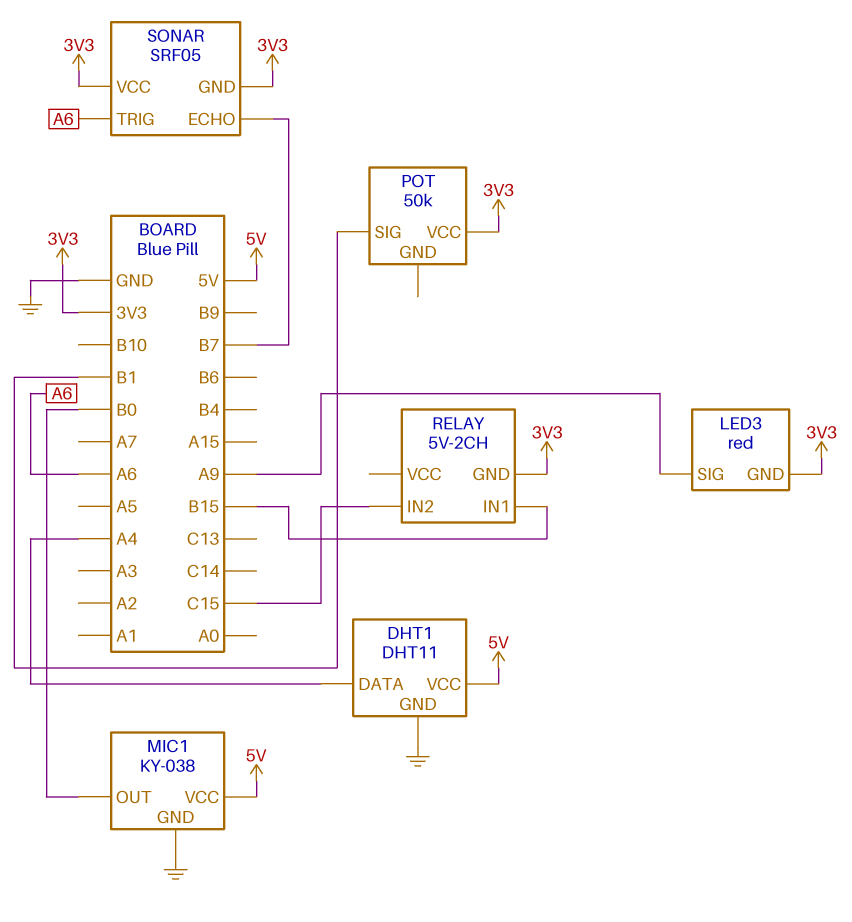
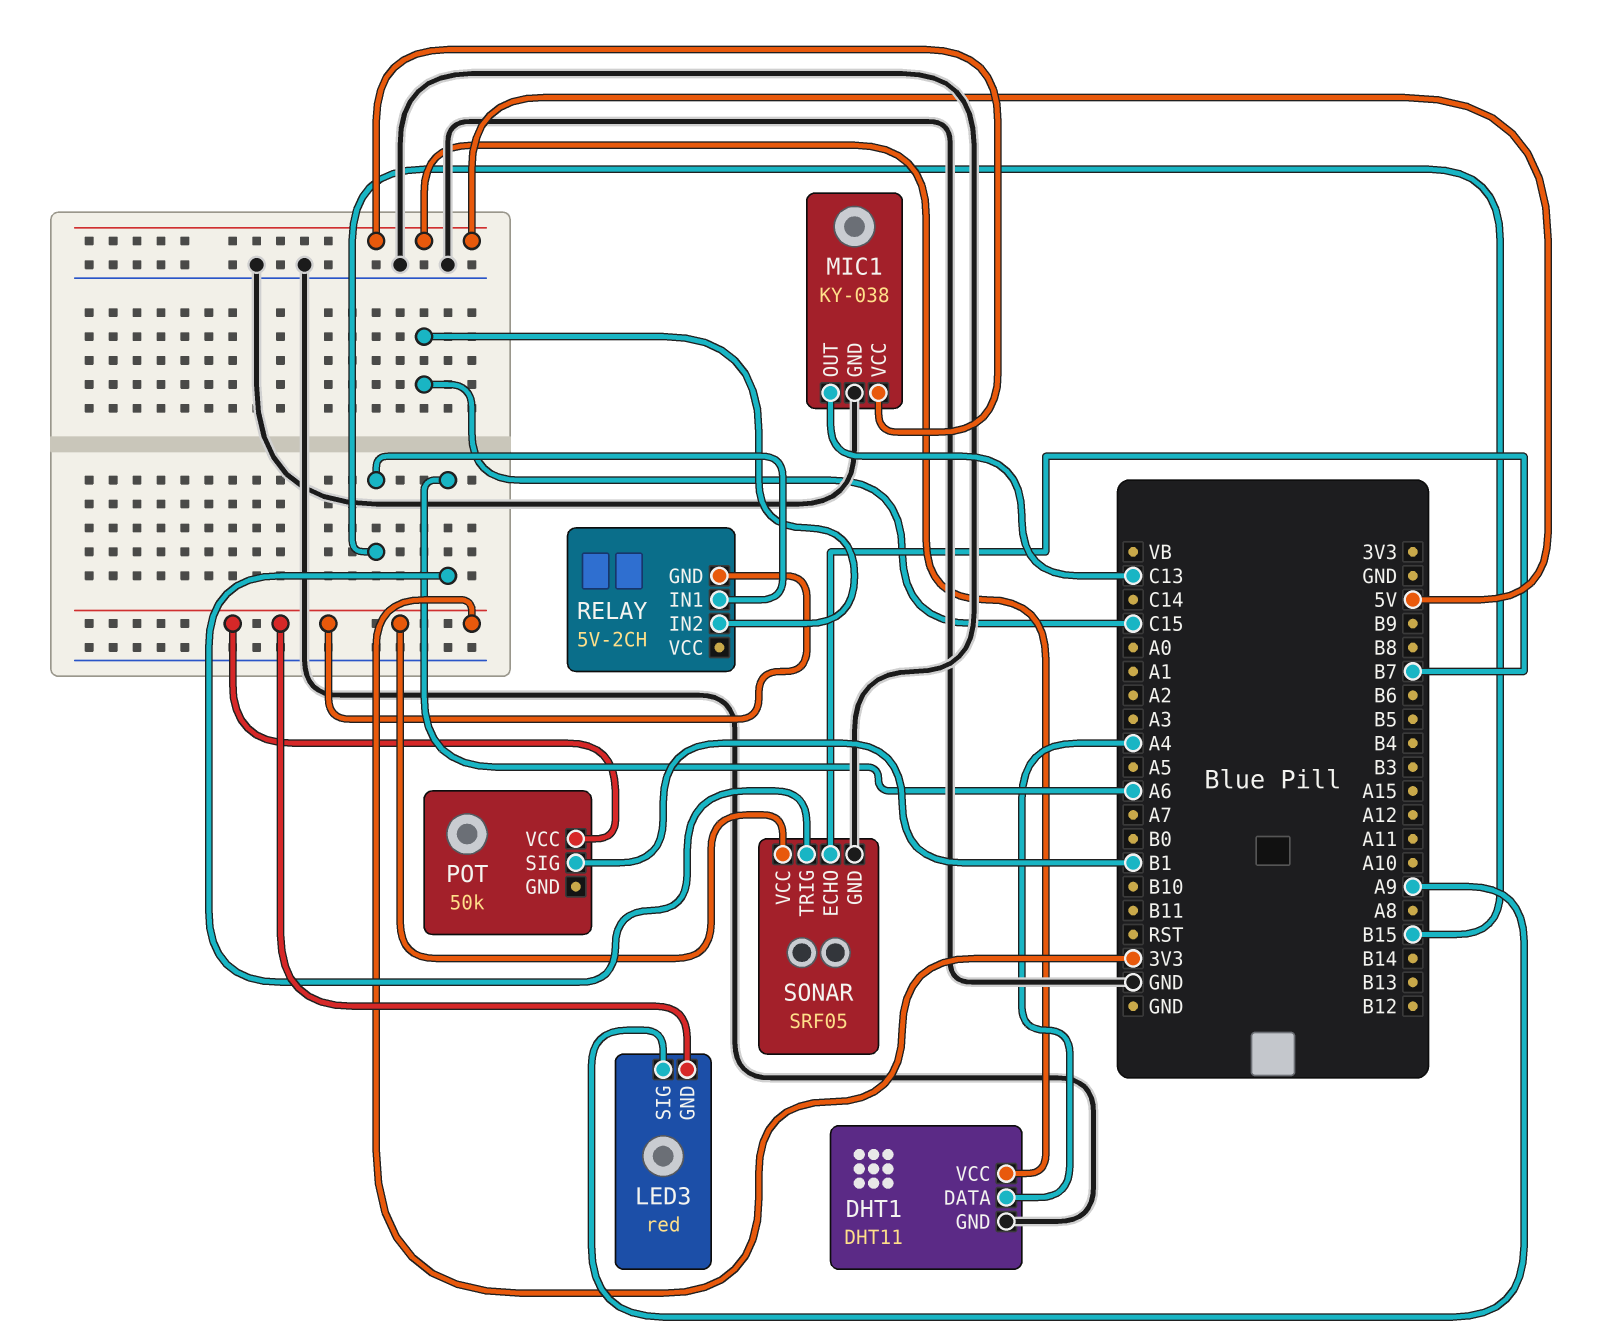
MIC1 pin OUT: B0 -> C13
SONAR pin GND: 3V3 -> GND

